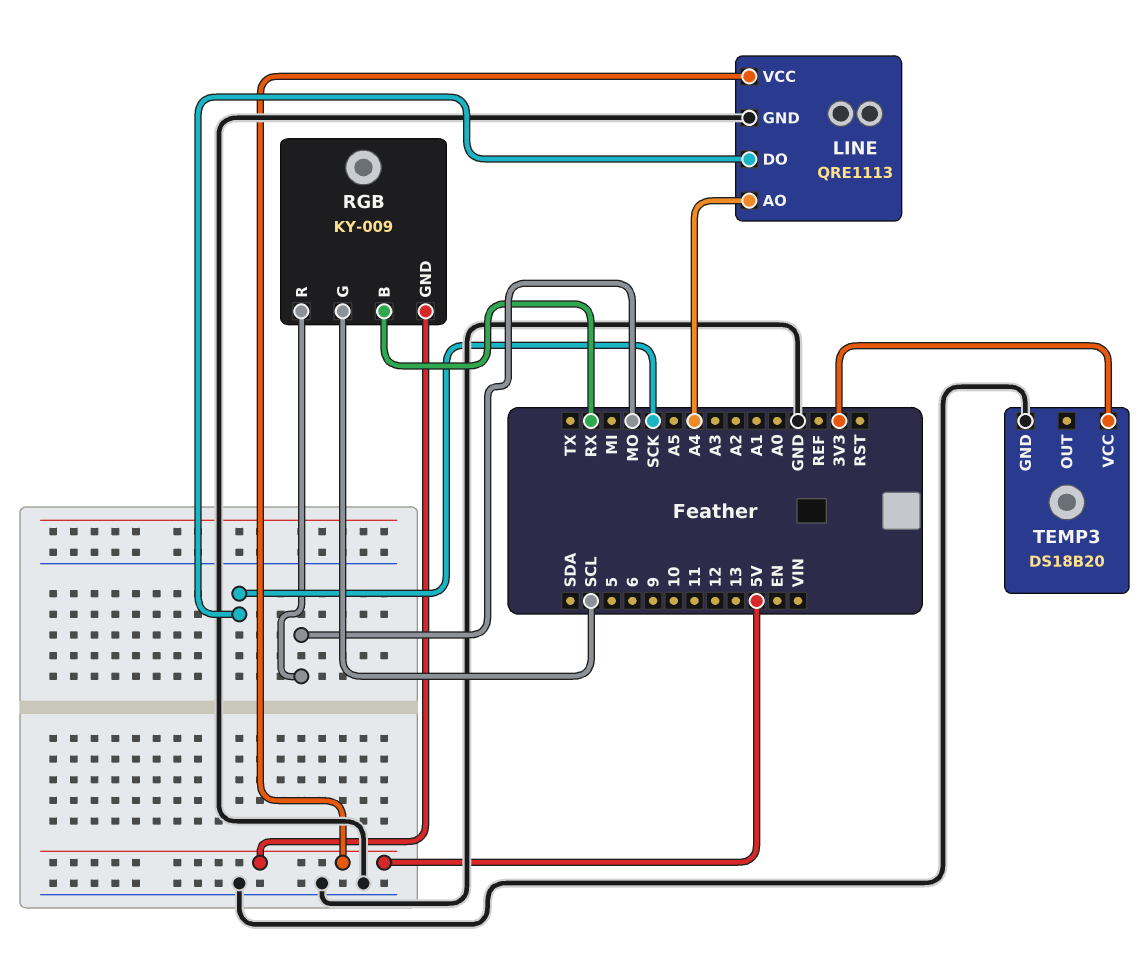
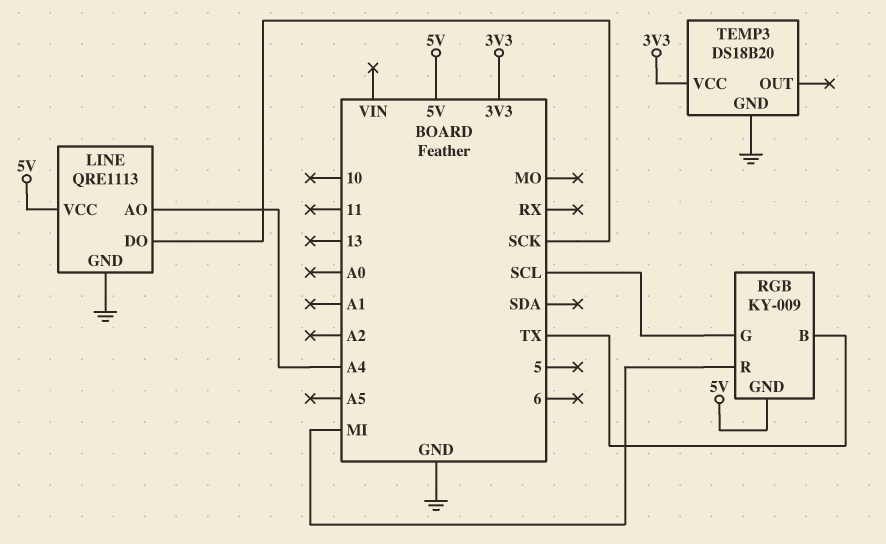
RGB pin B: RX -> TX
RGB pin R: MO -> MI

